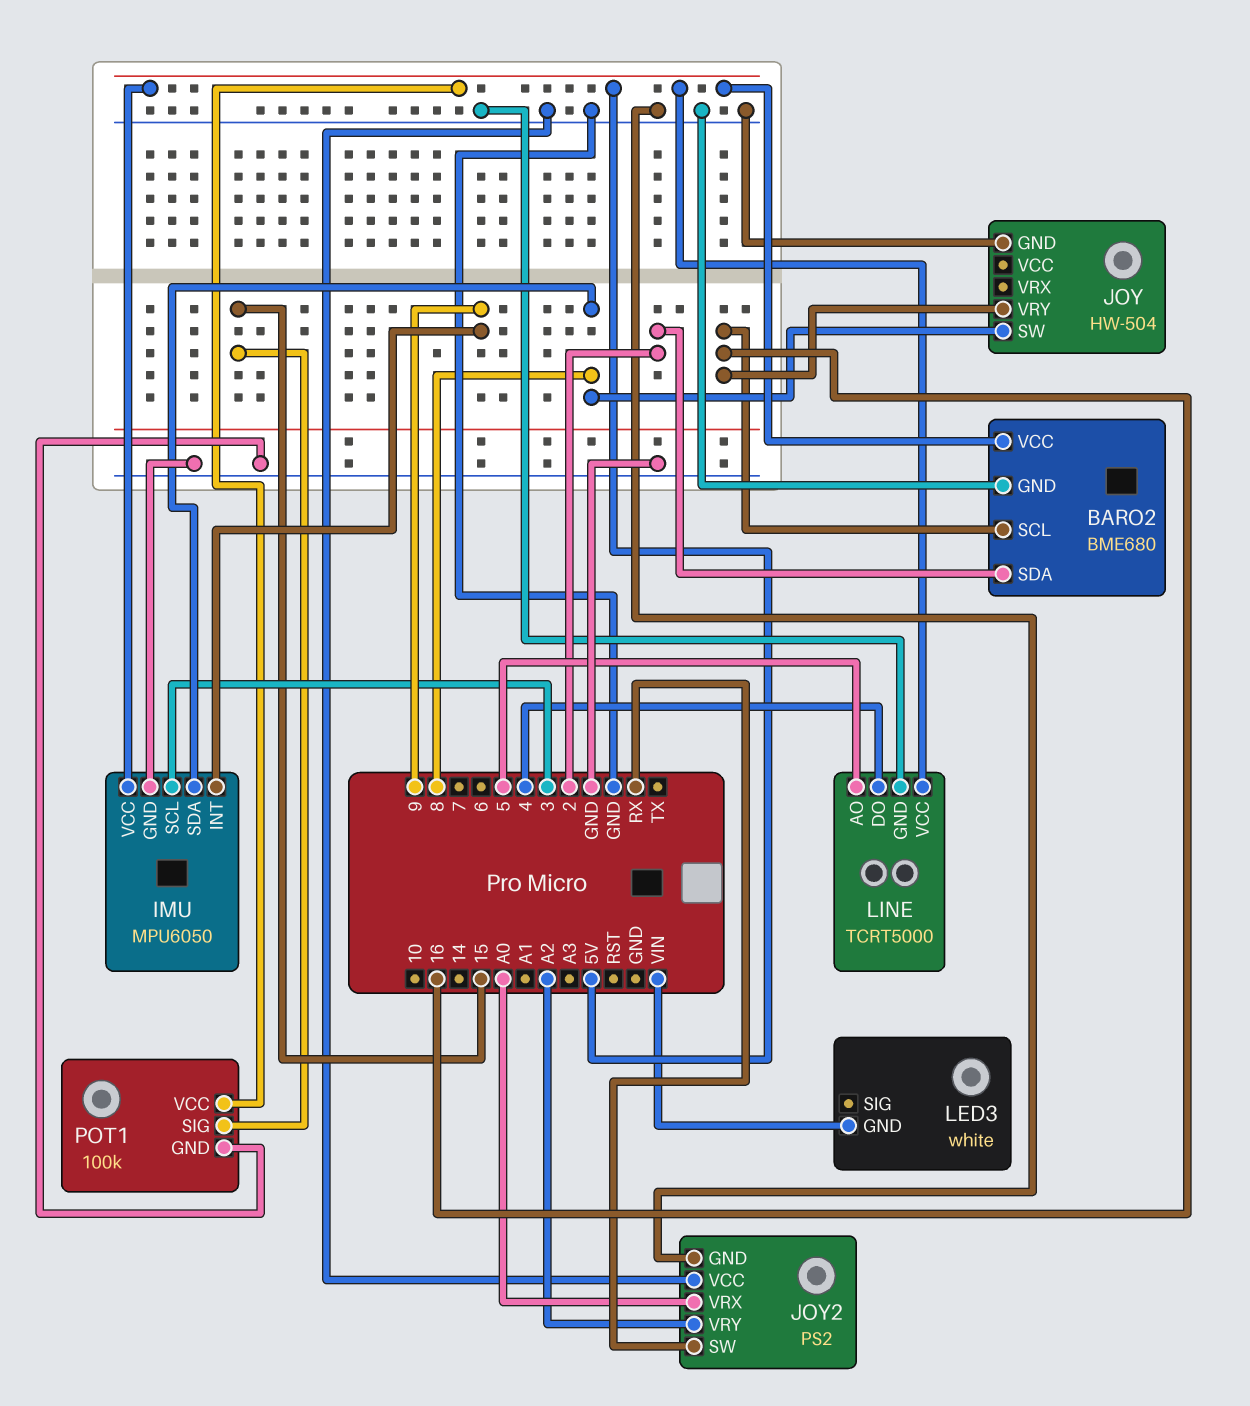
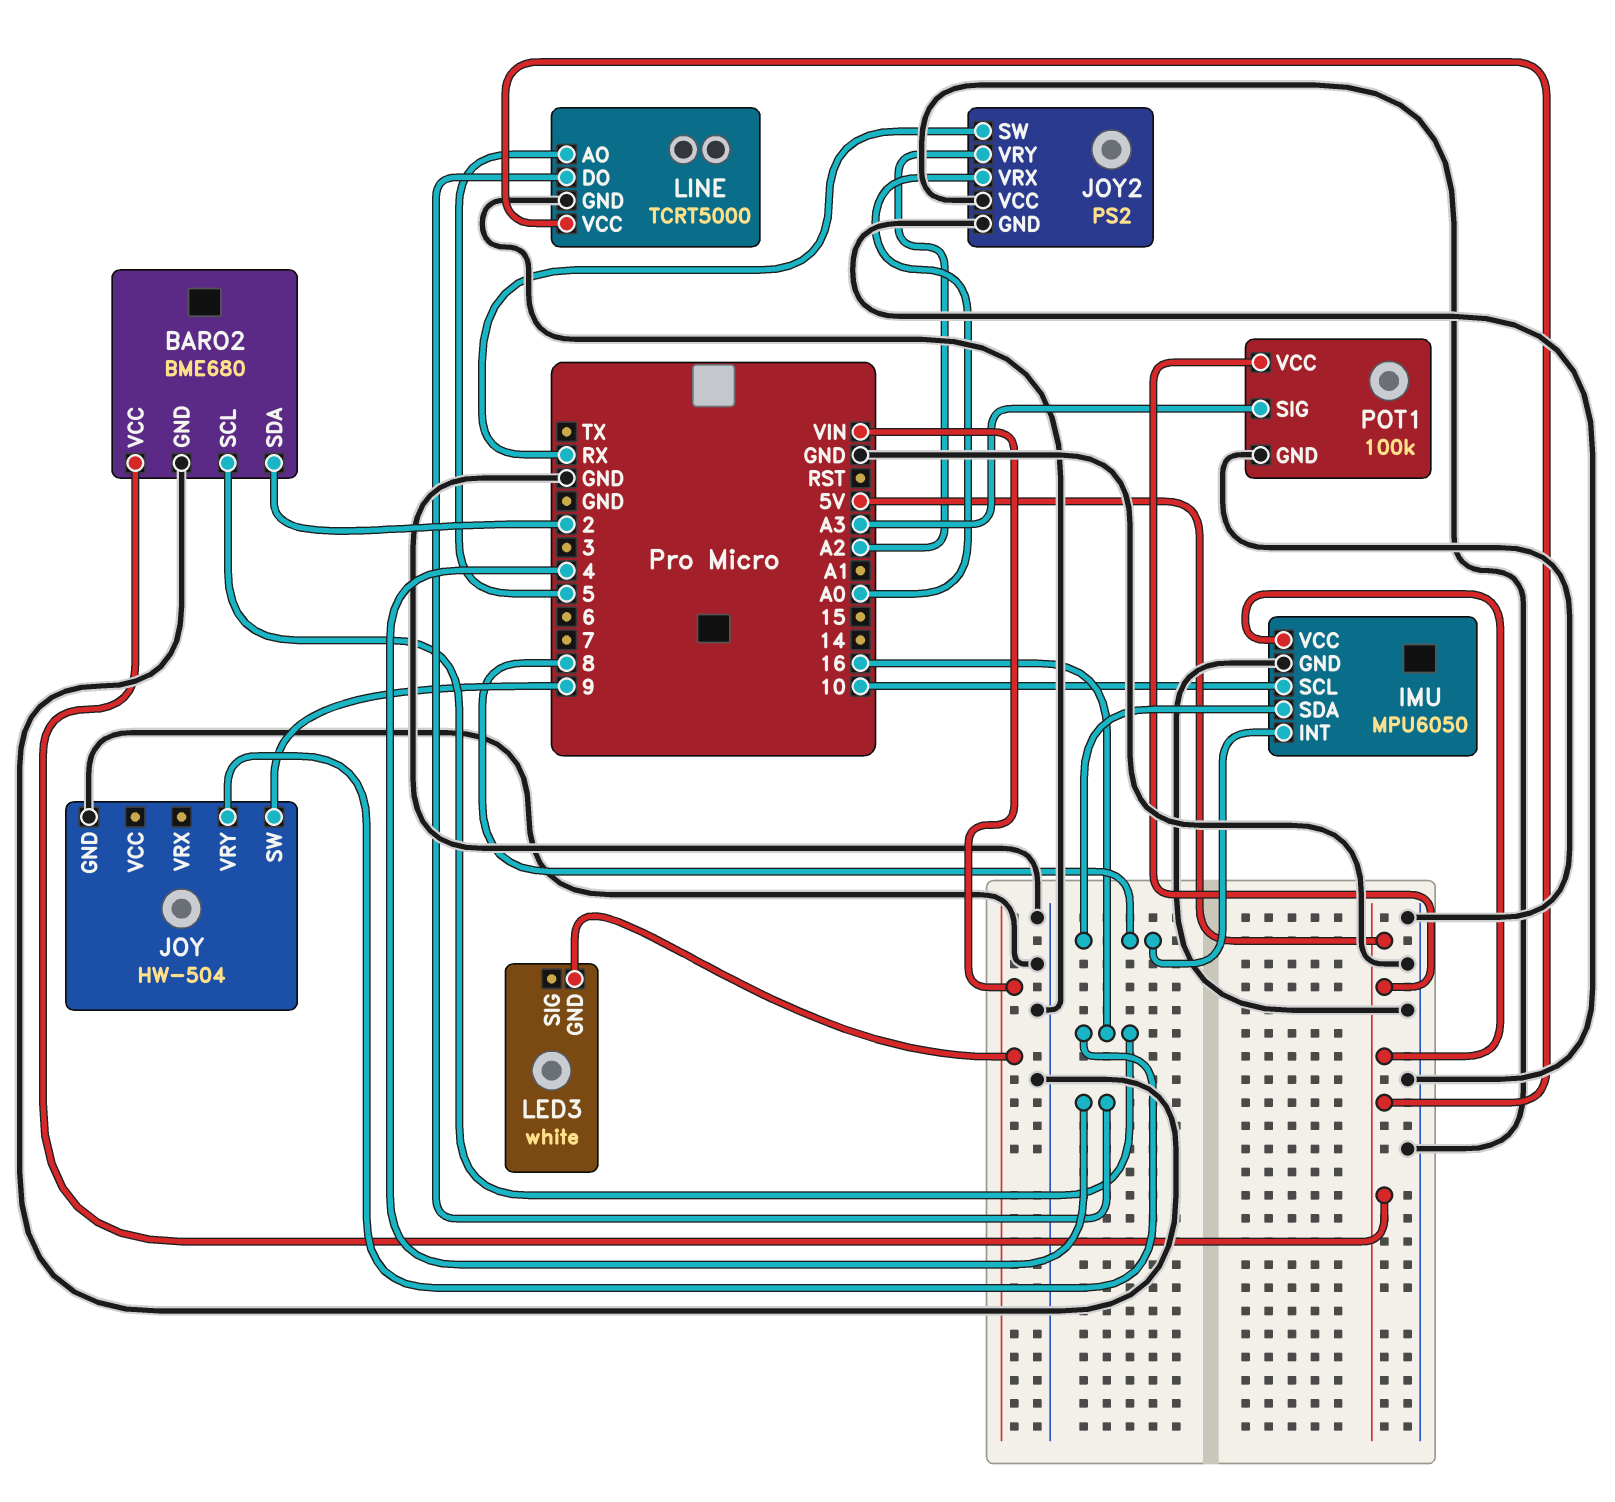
IMU pin INT: 9 -> 8
IMU pin SCL: 3 -> 10
JOY pin SW: 8 -> 9
POT1 pin SIG: 15 -> A3

